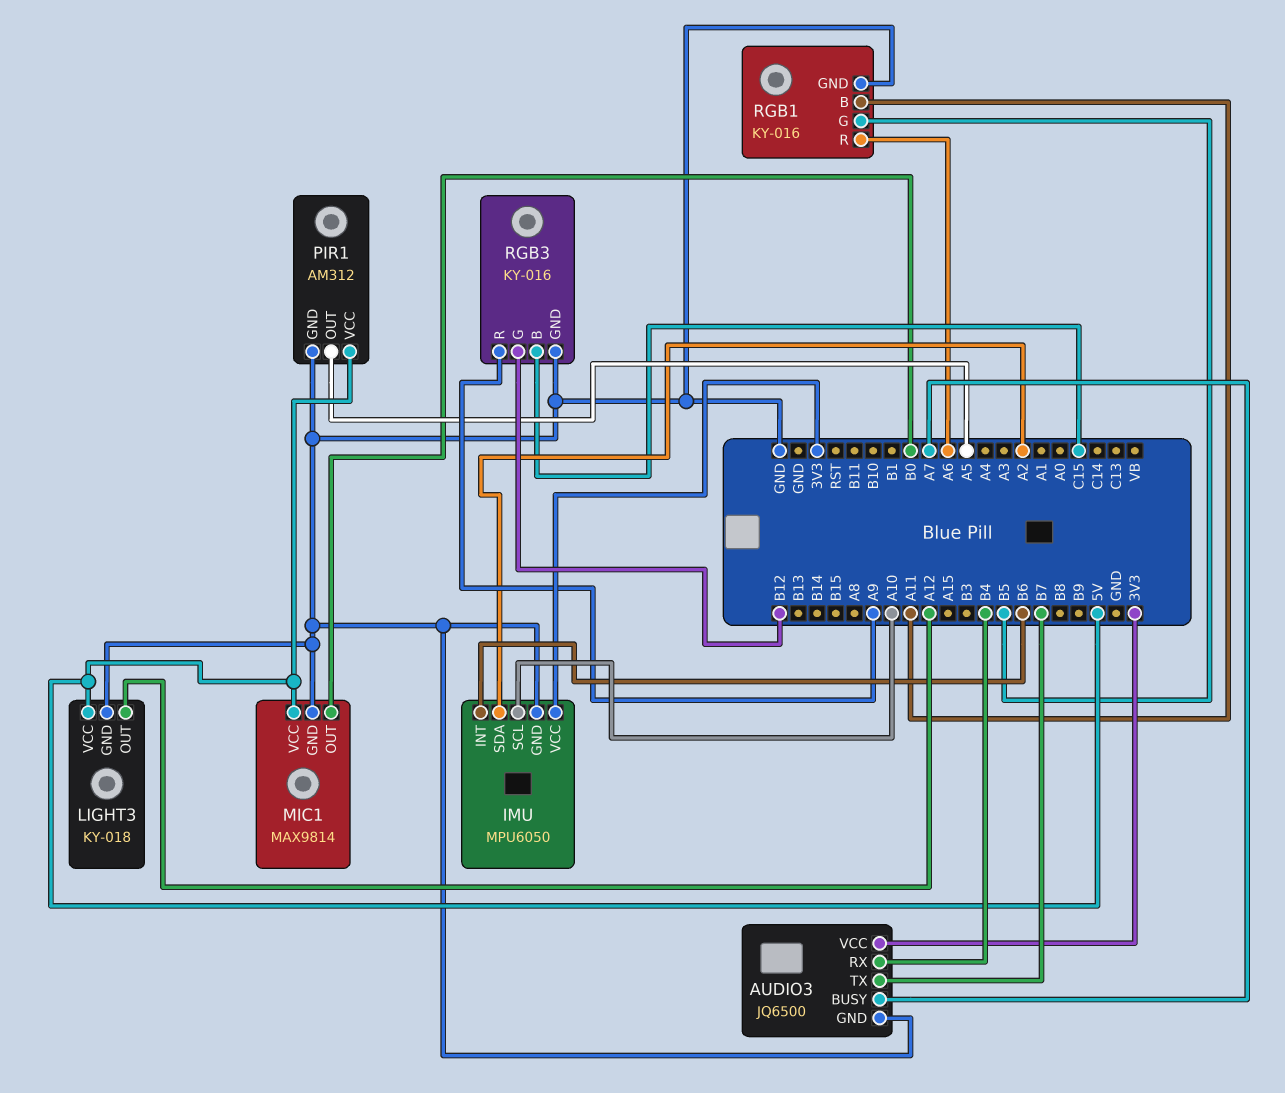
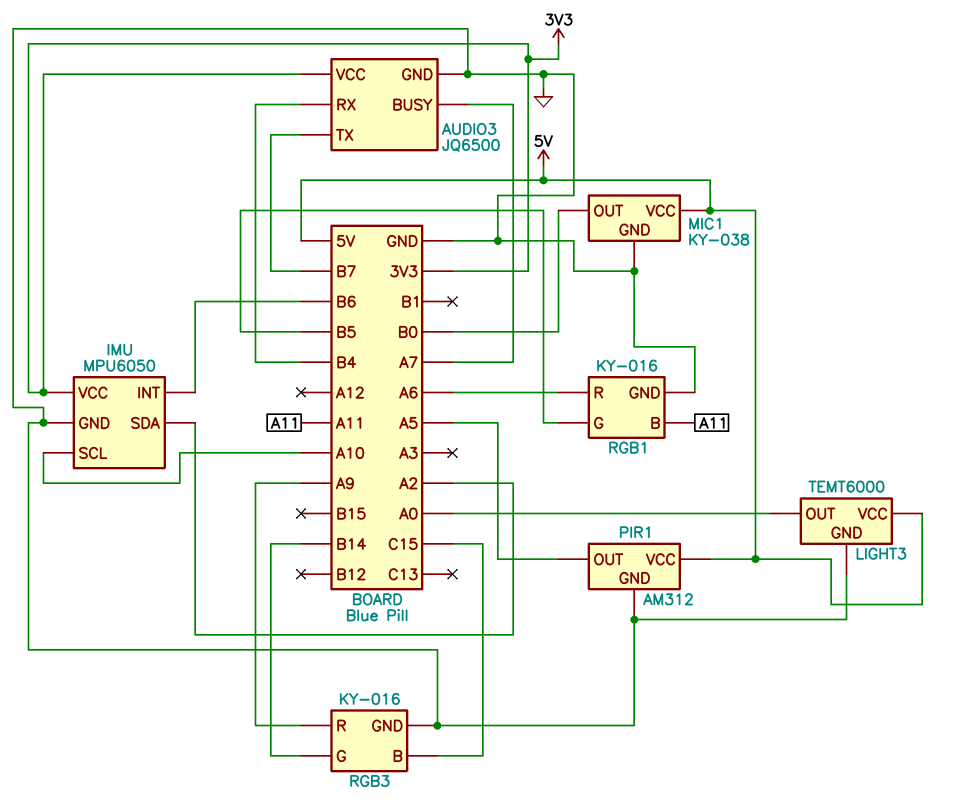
LIGHT3: KY-018 -> TEMT6000
LIGHT3 pin OUT: A12 -> A0
MIC1: MAX9814 -> KY-038
RGB3 pin G: B12 -> B14

